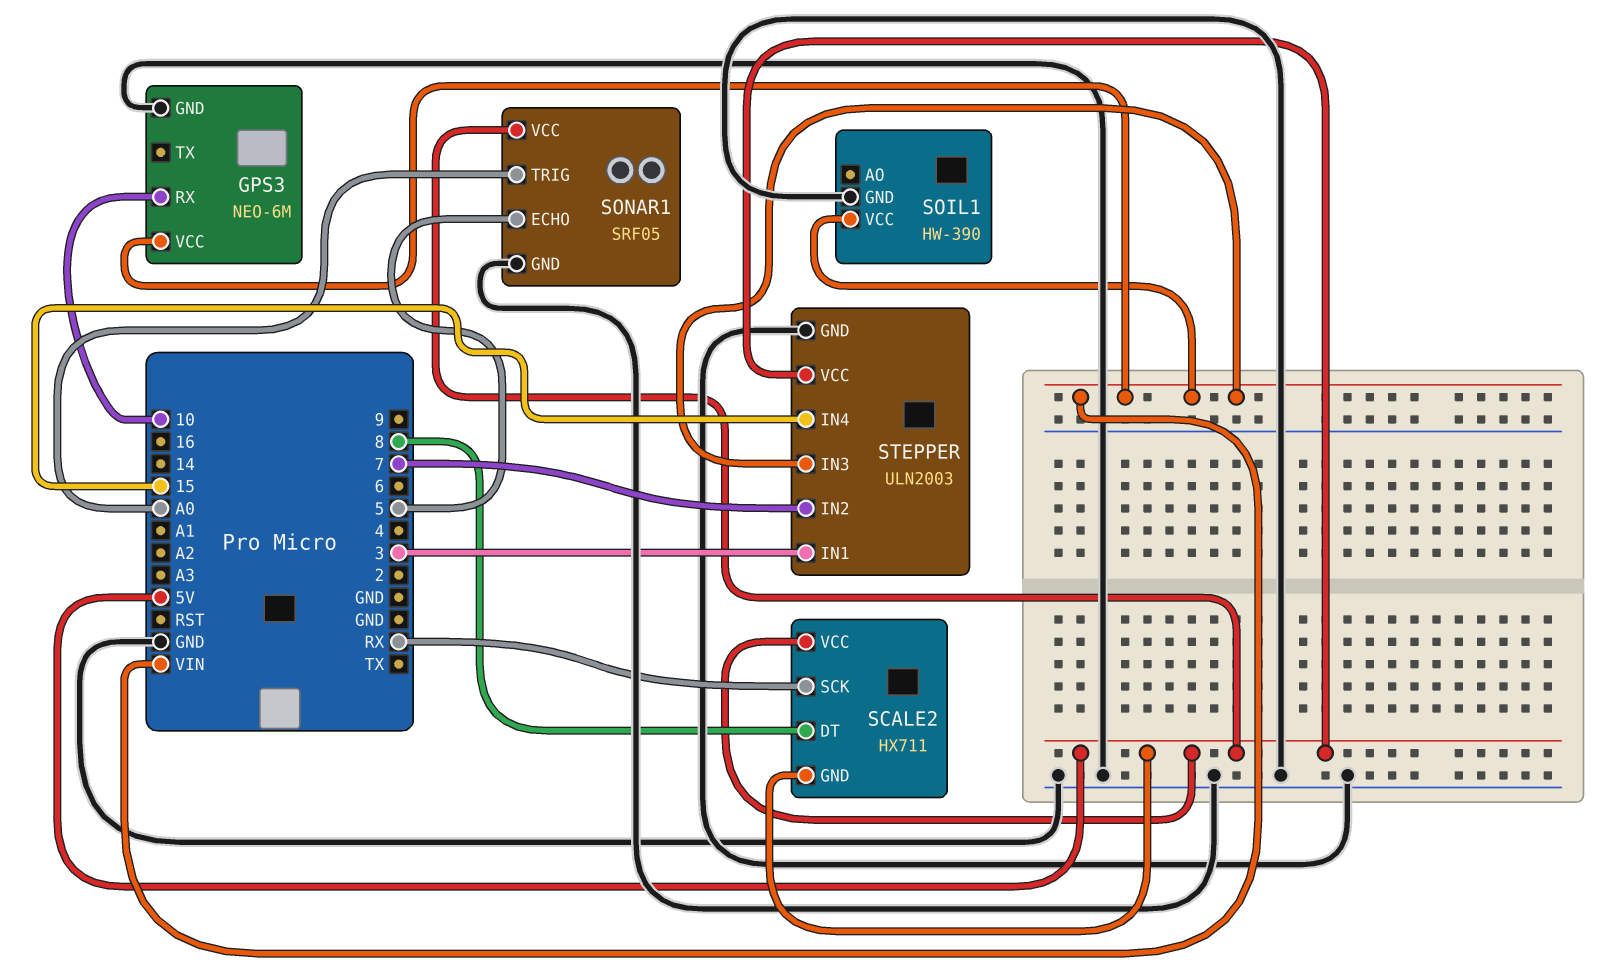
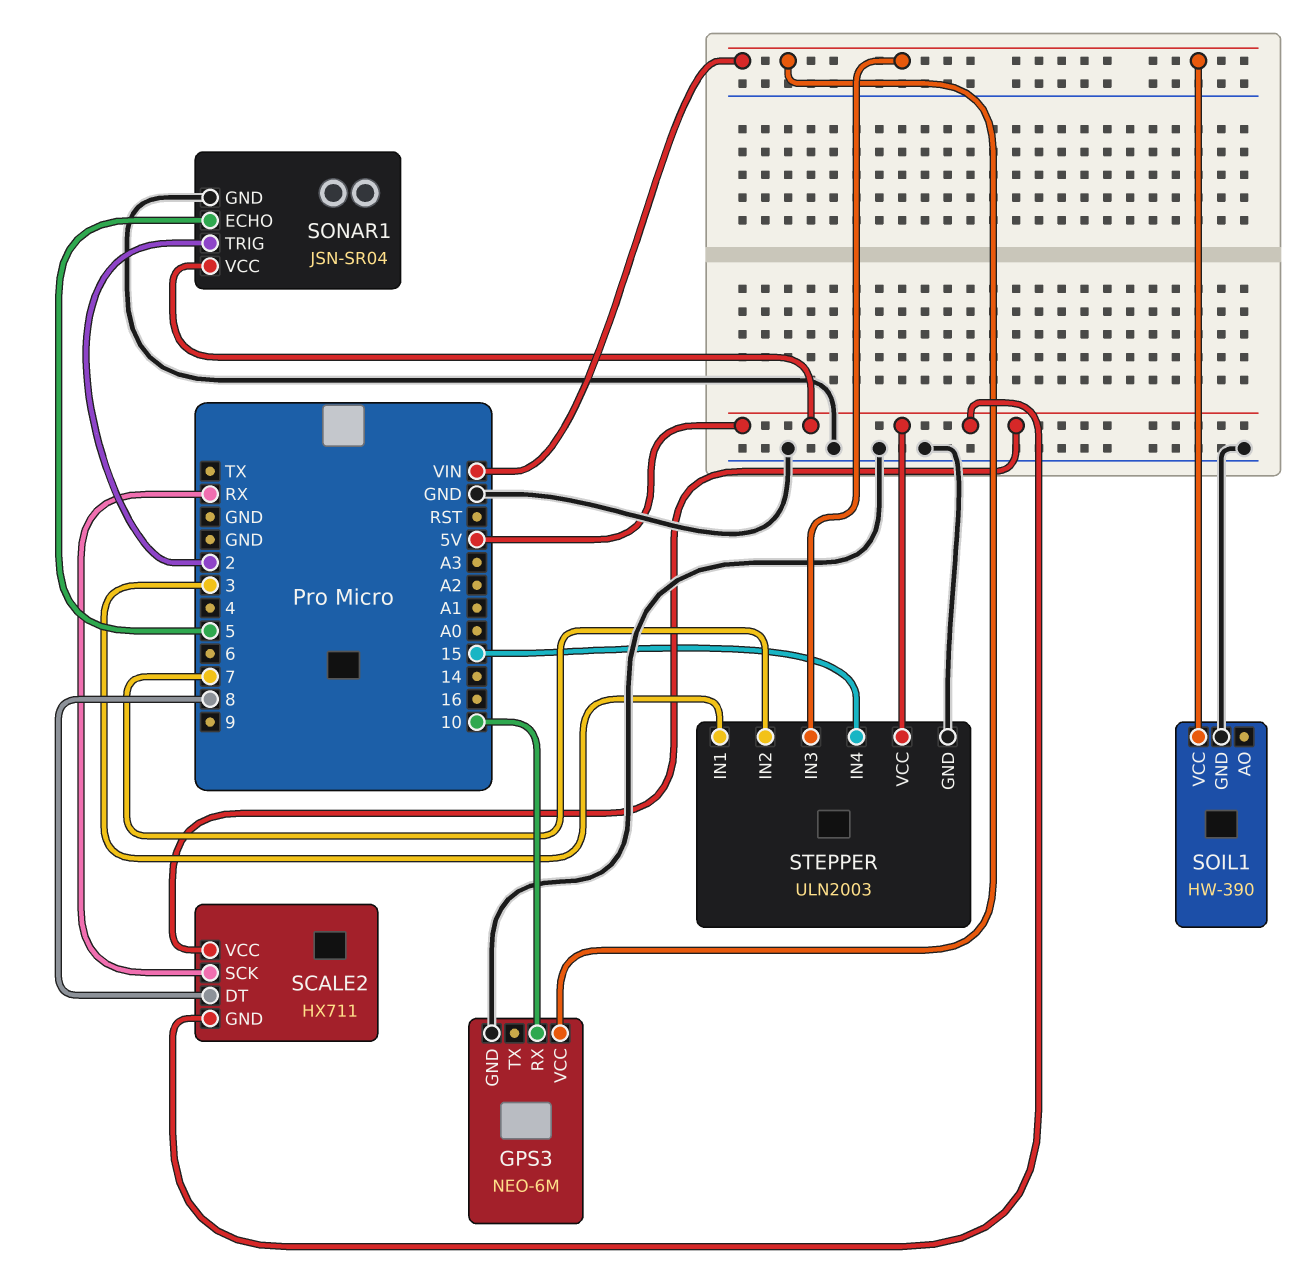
SONAR1: SRF05 -> JSN-SR04
SONAR1 pin TRIG: A0 -> 2

